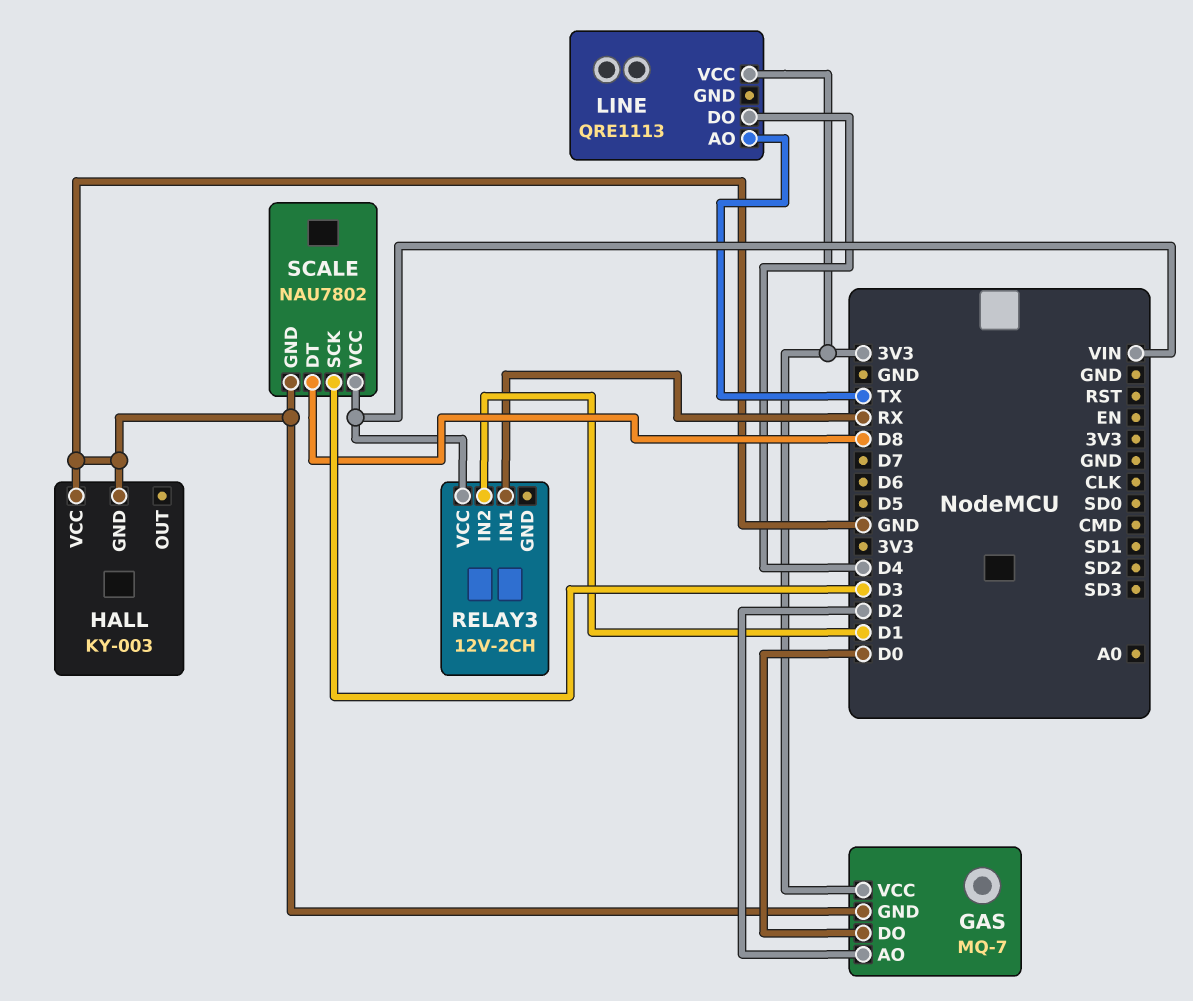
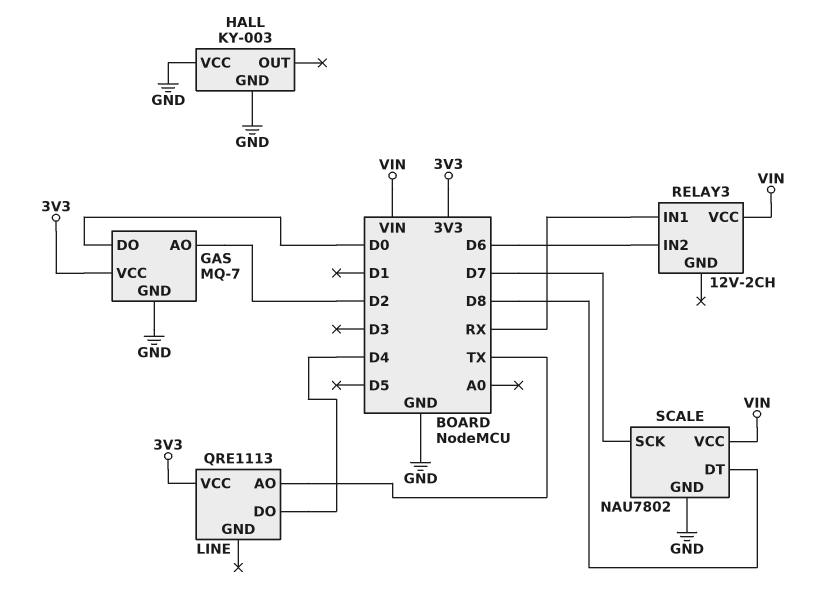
RELAY3 pin IN2: D1 -> D6
SCALE pin SCK: D3 -> D7

